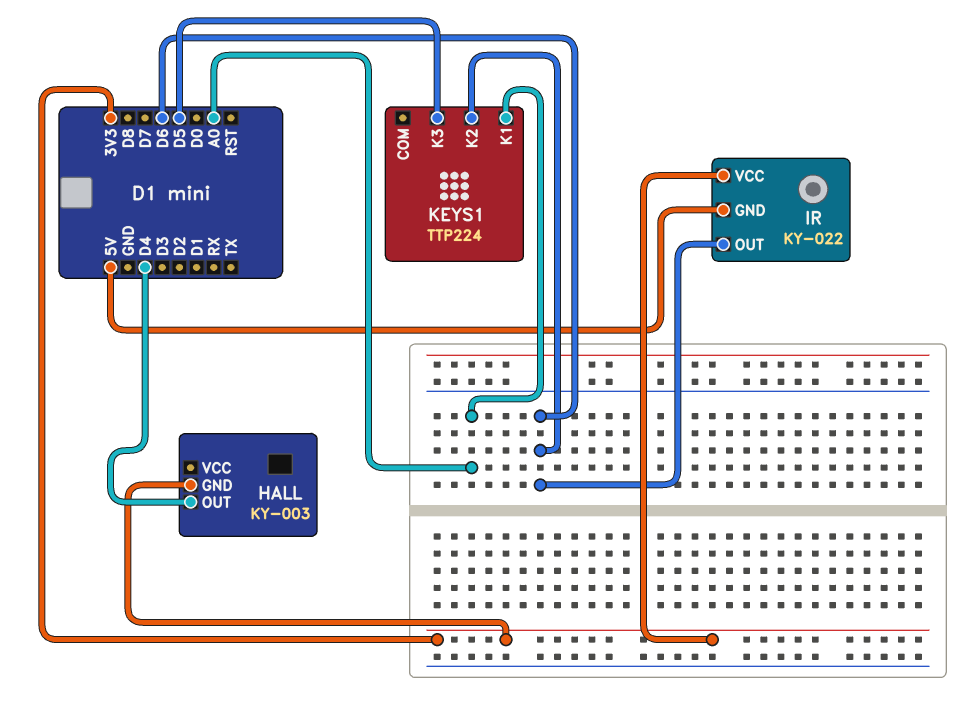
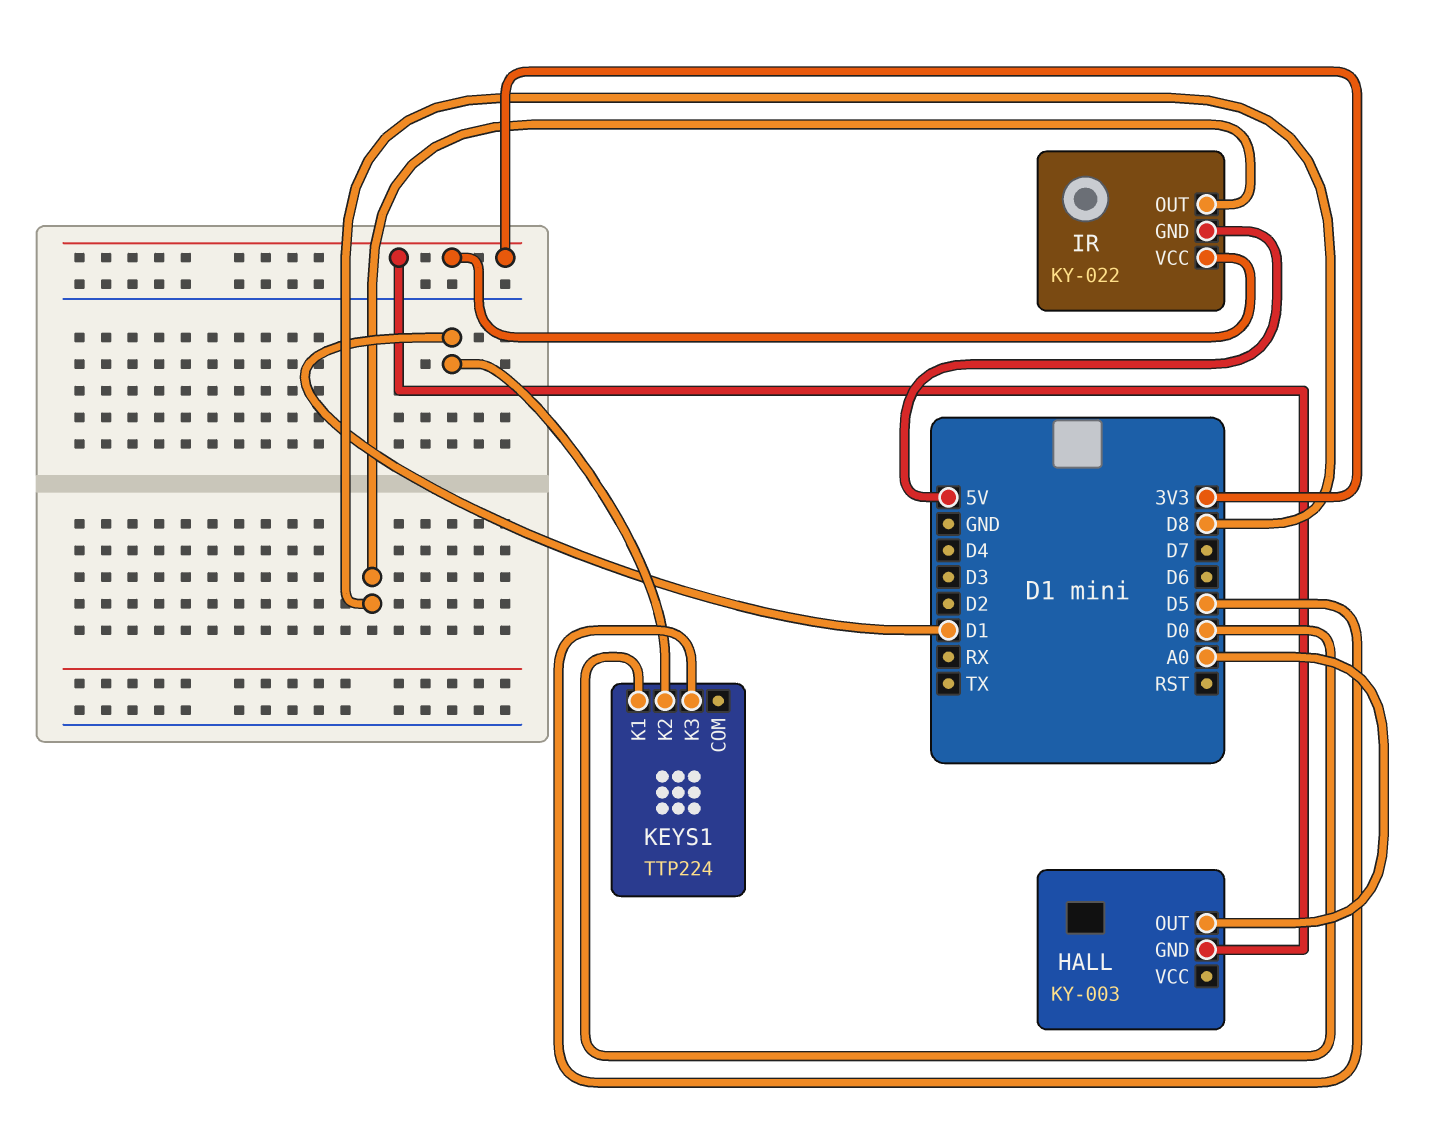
HALL pin OUT: D4 -> A0
IR pin OUT: D6 -> D8
KEYS1 pin K1: A0 -> D0
KEYS1 pin K2: D6 -> D1

